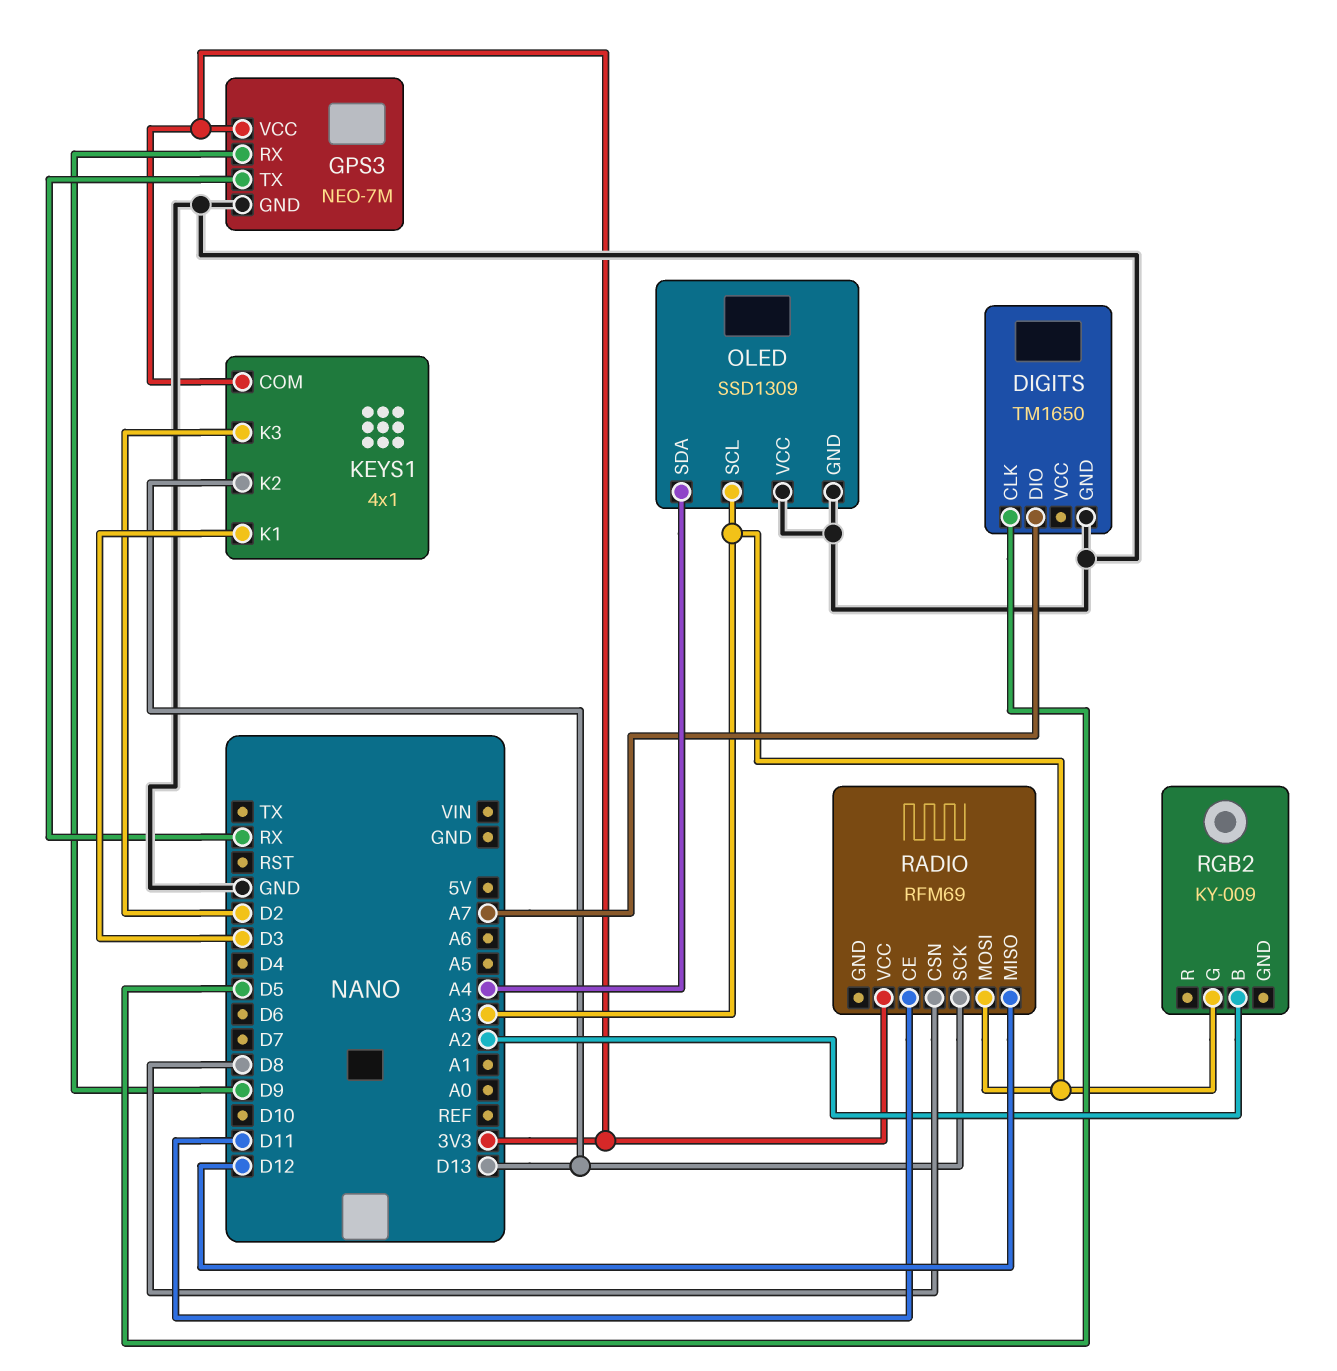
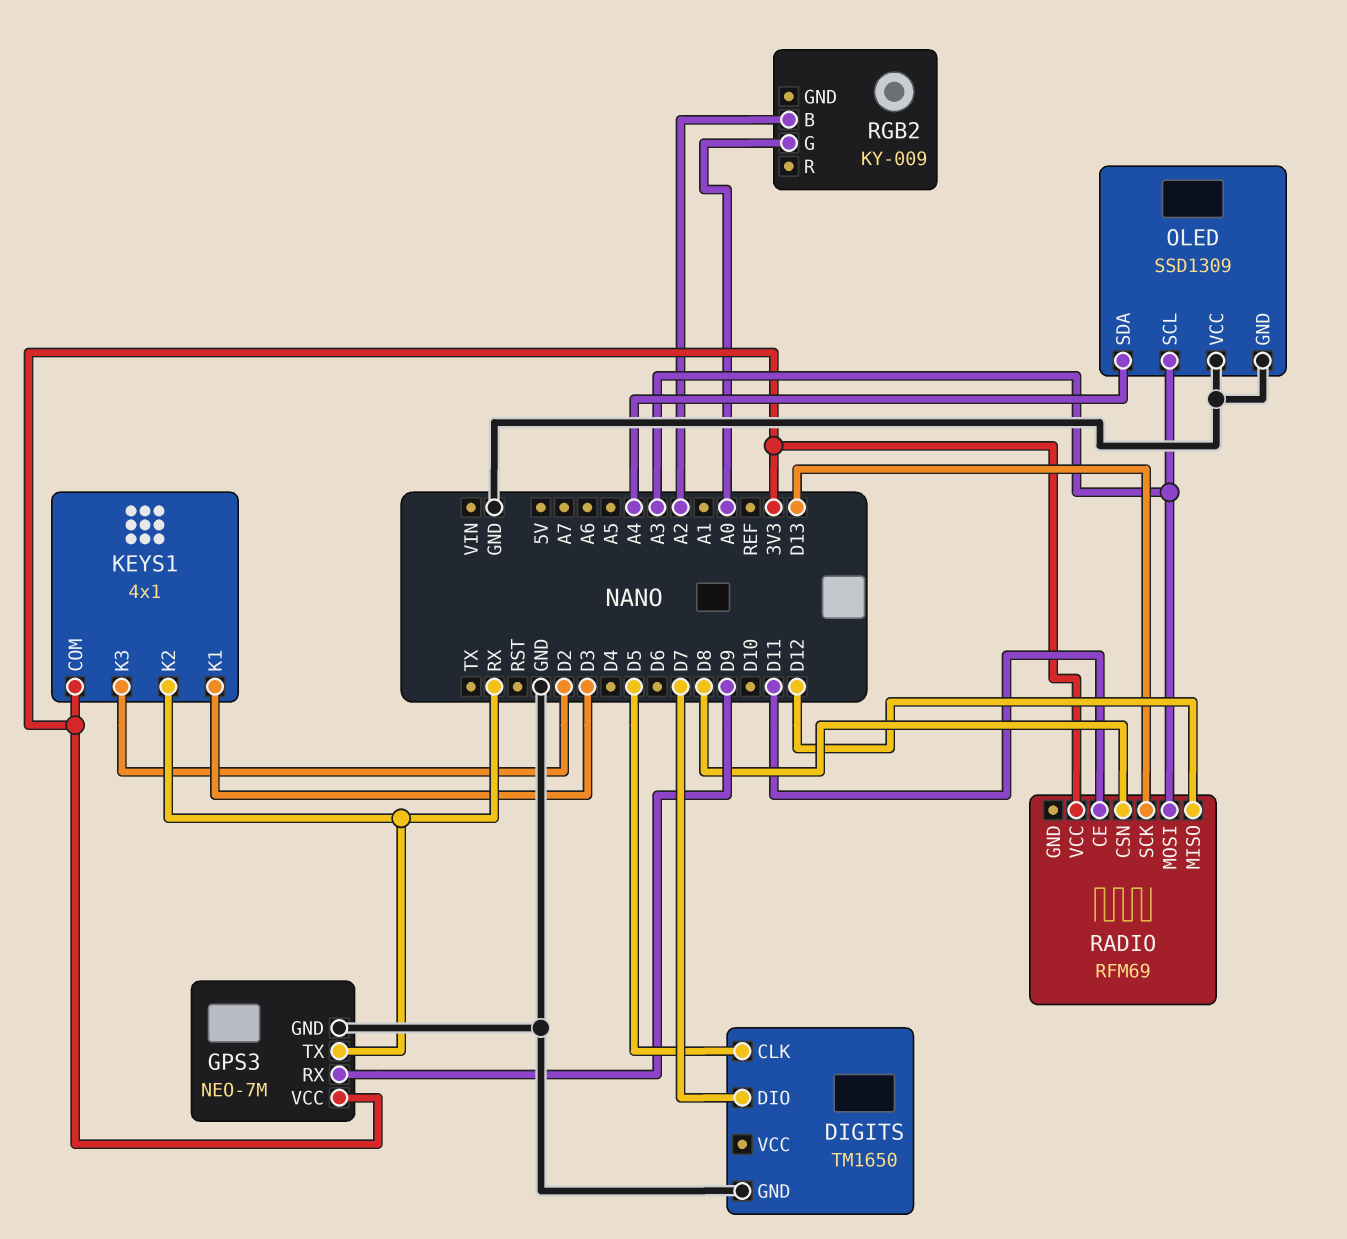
DIGITS pin DIO: A7 -> D7
KEYS1 pin K2: D13 -> RX
RGB2 pin G: A3 -> A0

